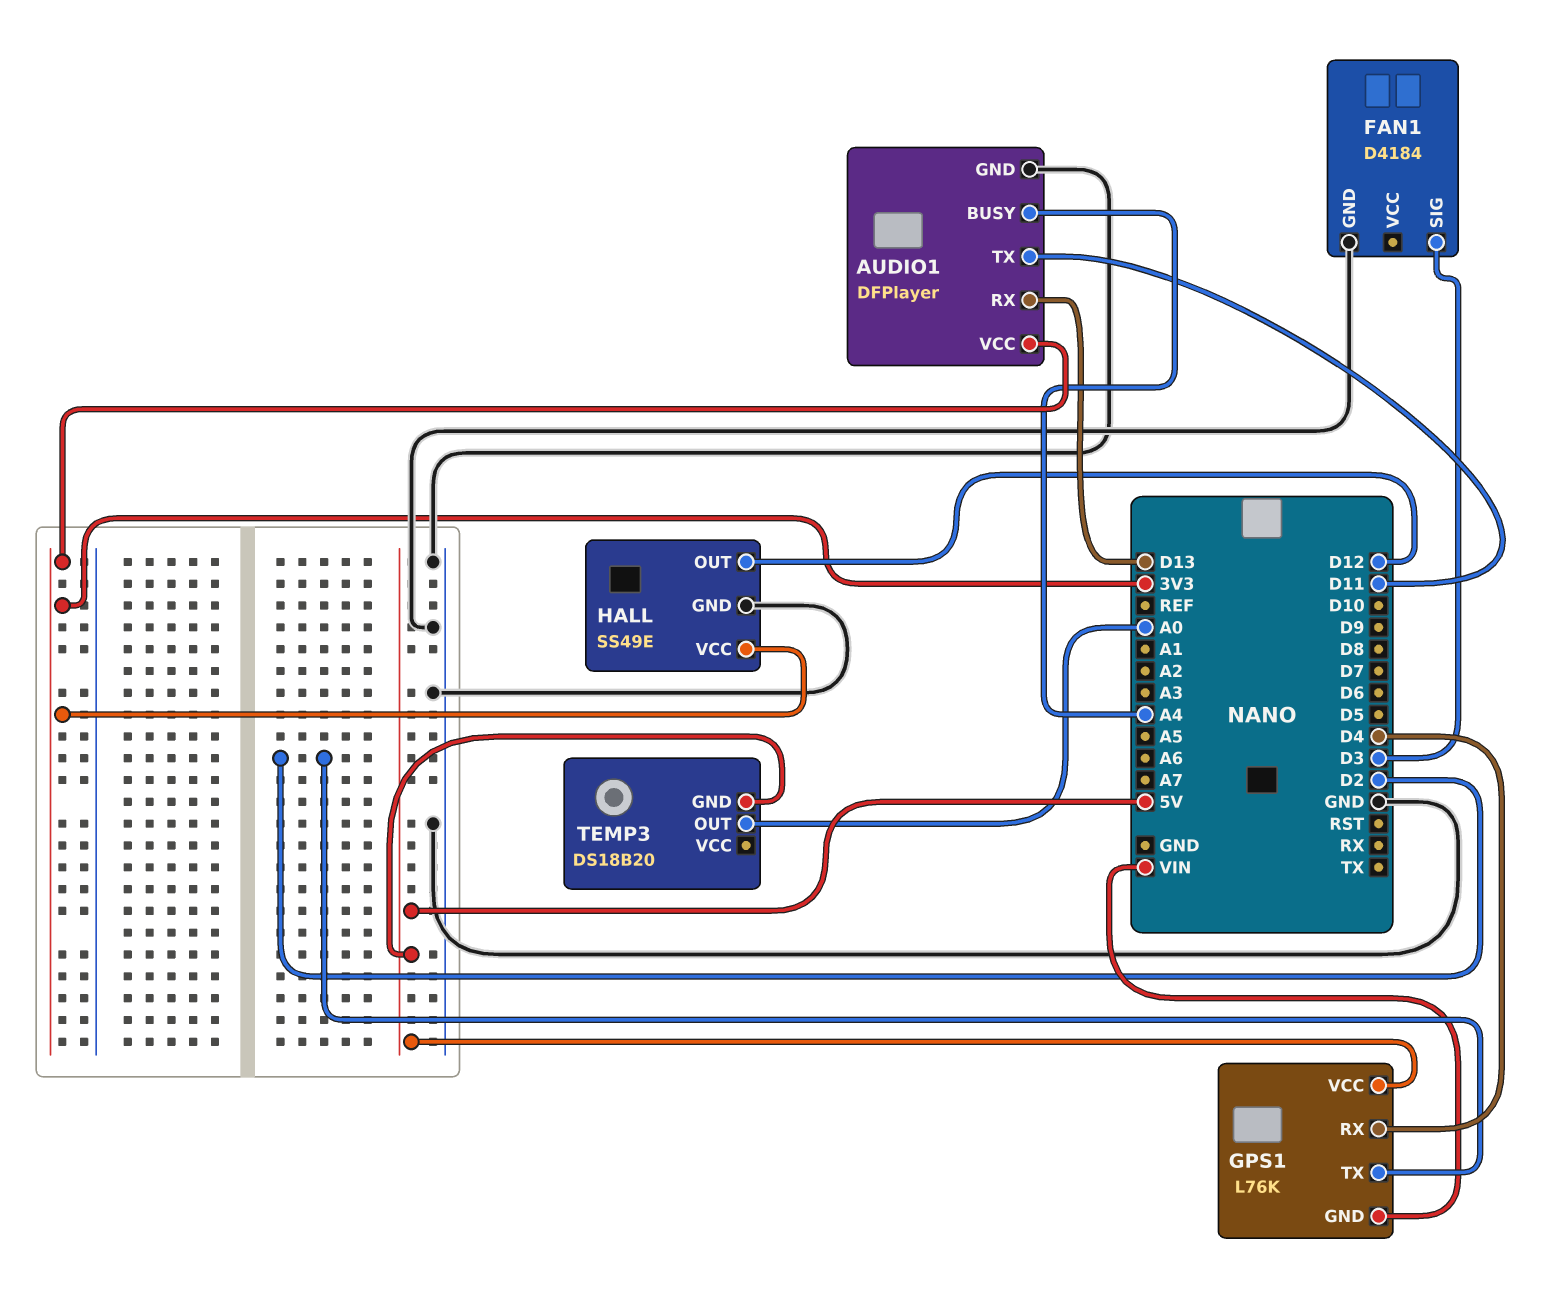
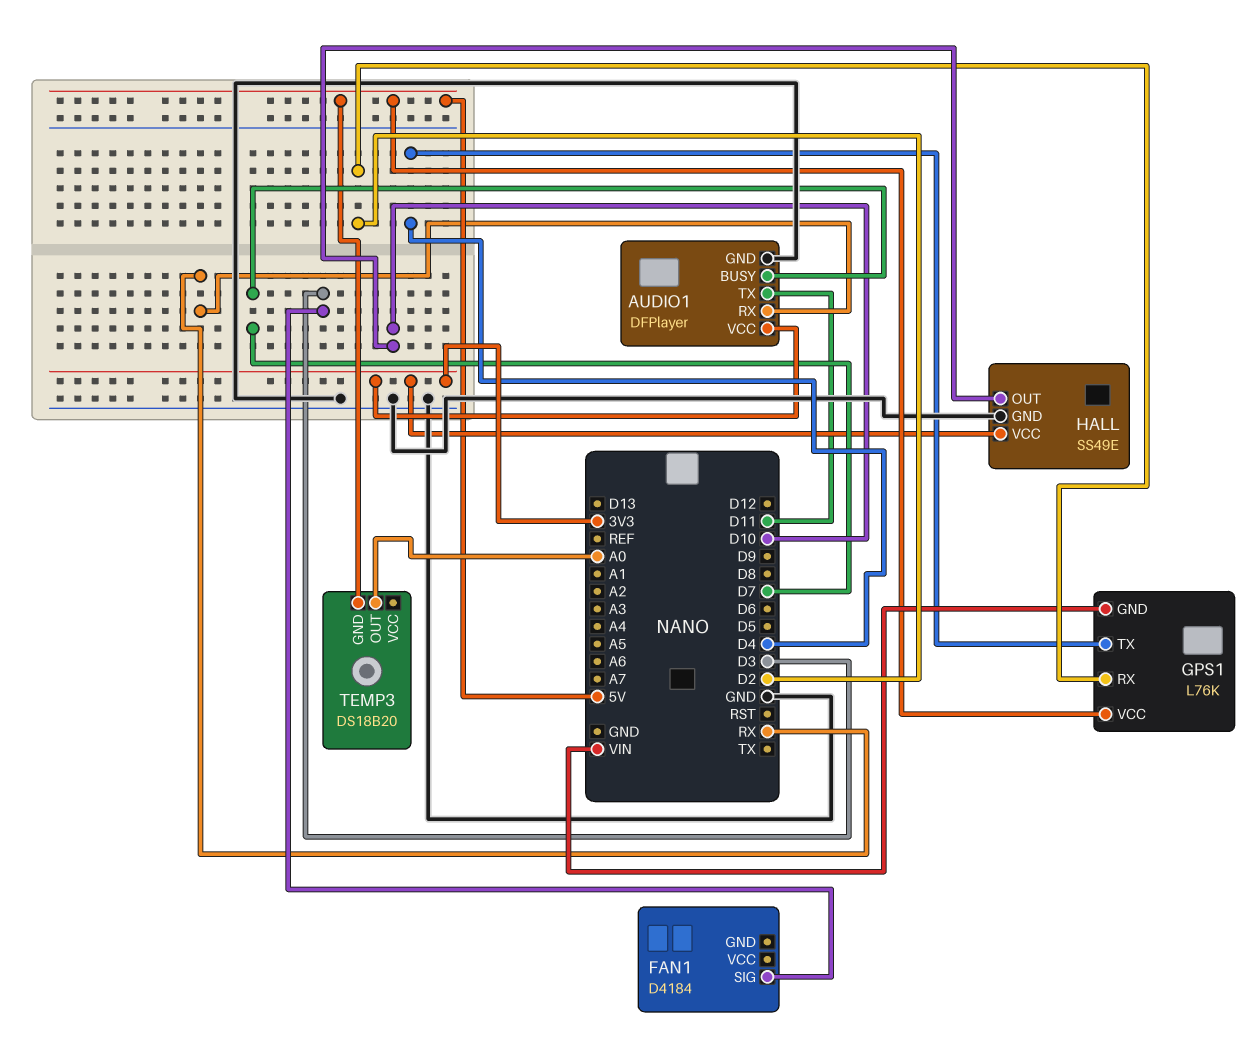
AUDIO1 pin BUSY: A4 -> D7
AUDIO1 pin RX: D13 -> RX
FAN1 pin GND: GND -> none
GPS1 pin RX: D4 -> D2
GPS1 pin TX: D2 -> D4
HALL pin OUT: D12 -> D10

